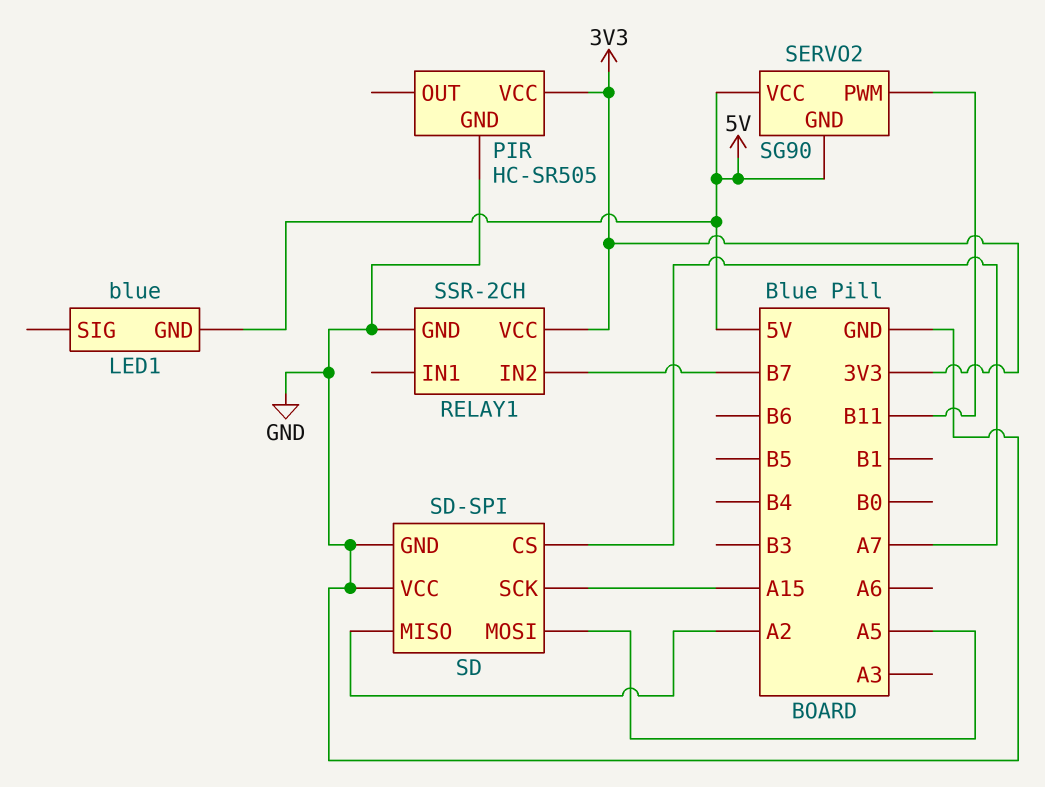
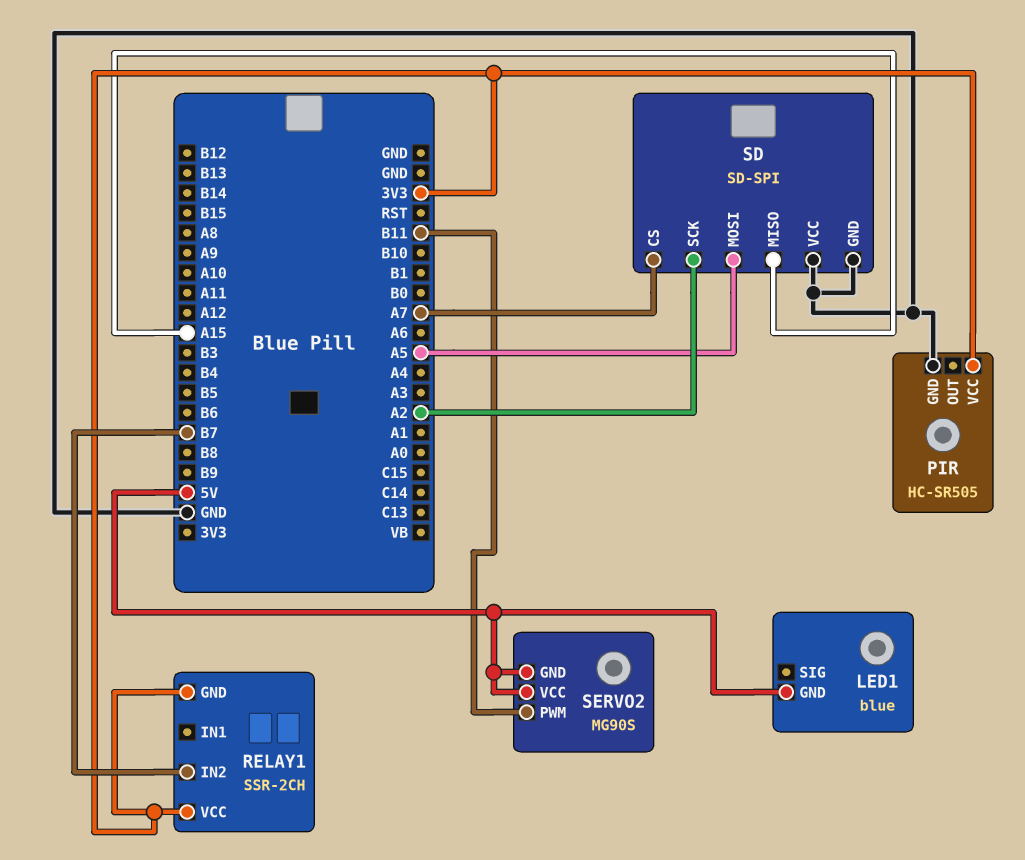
RELAY1 pin GND: GND -> 3V3
SD pin MISO: A2 -> A15
SD pin SCK: A15 -> A2
SERVO2: SG90 -> MG90S

